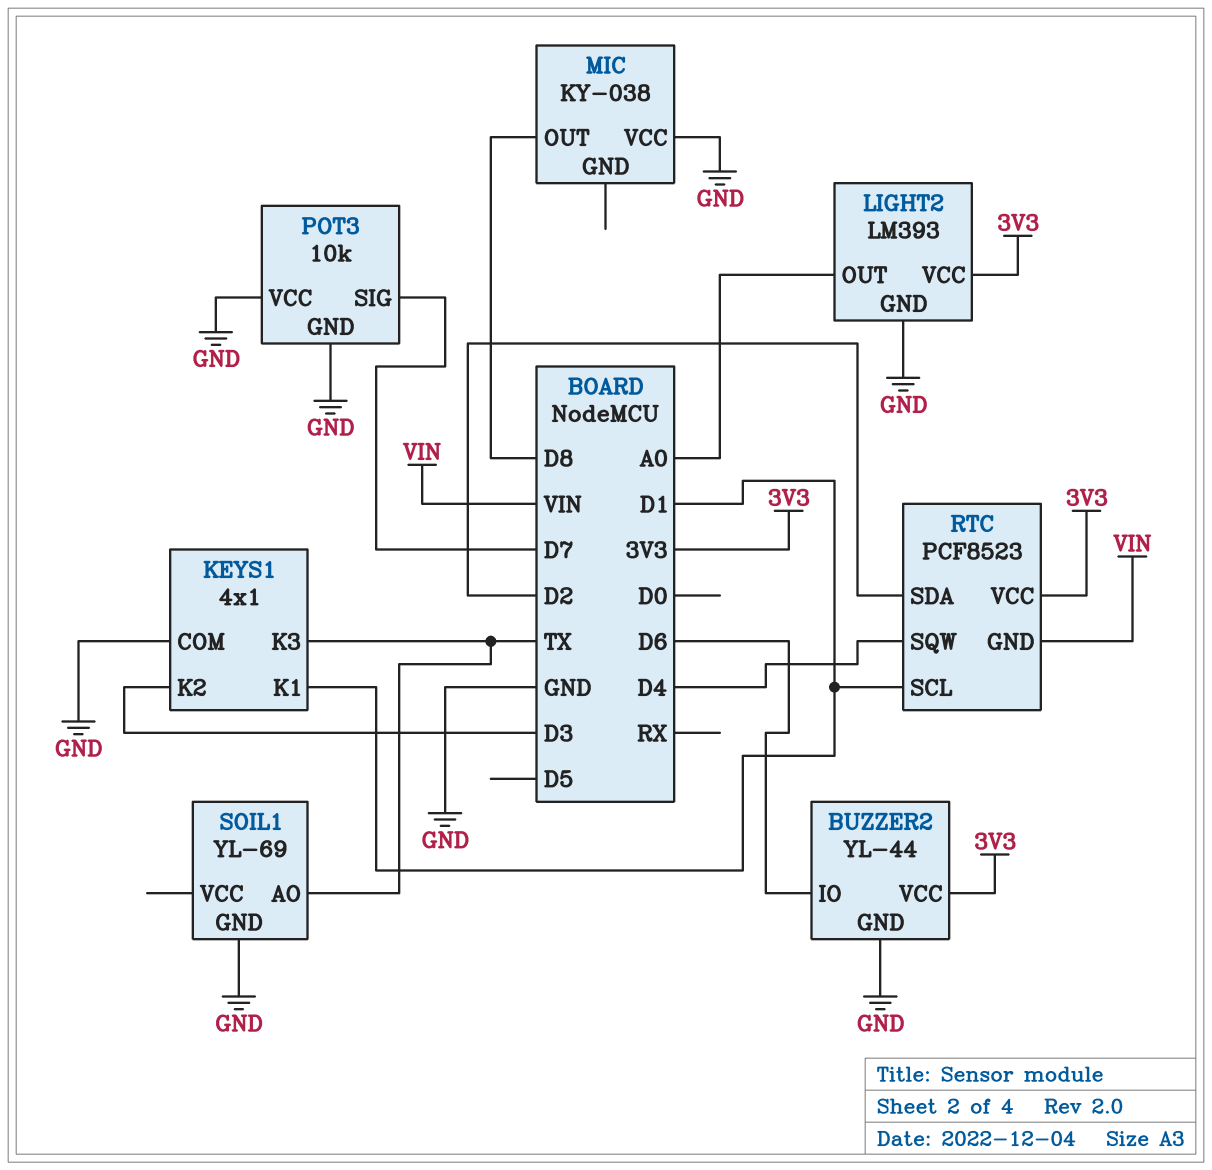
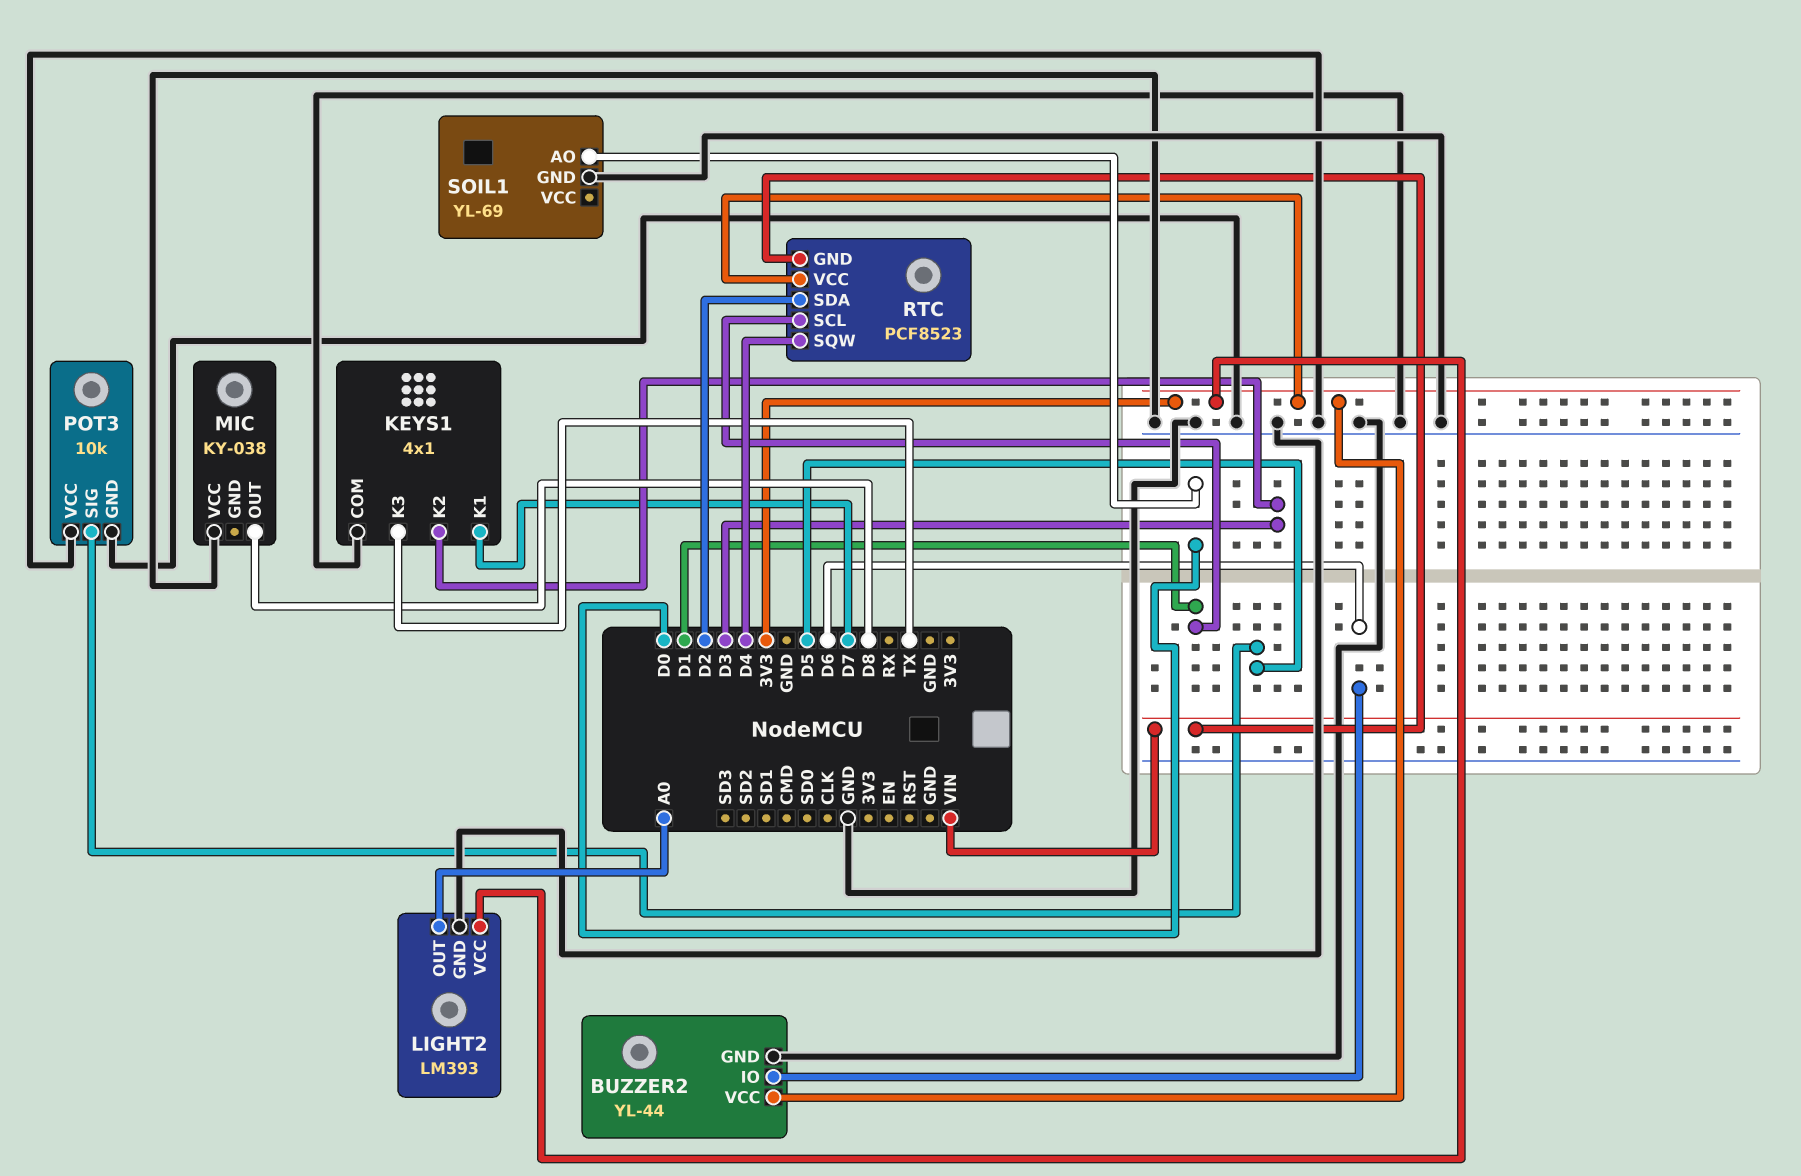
KEYS1 pin K1: D1 -> D7
POT3 pin SIG: D7 -> D5
SOIL1 pin AO: TX -> D0

